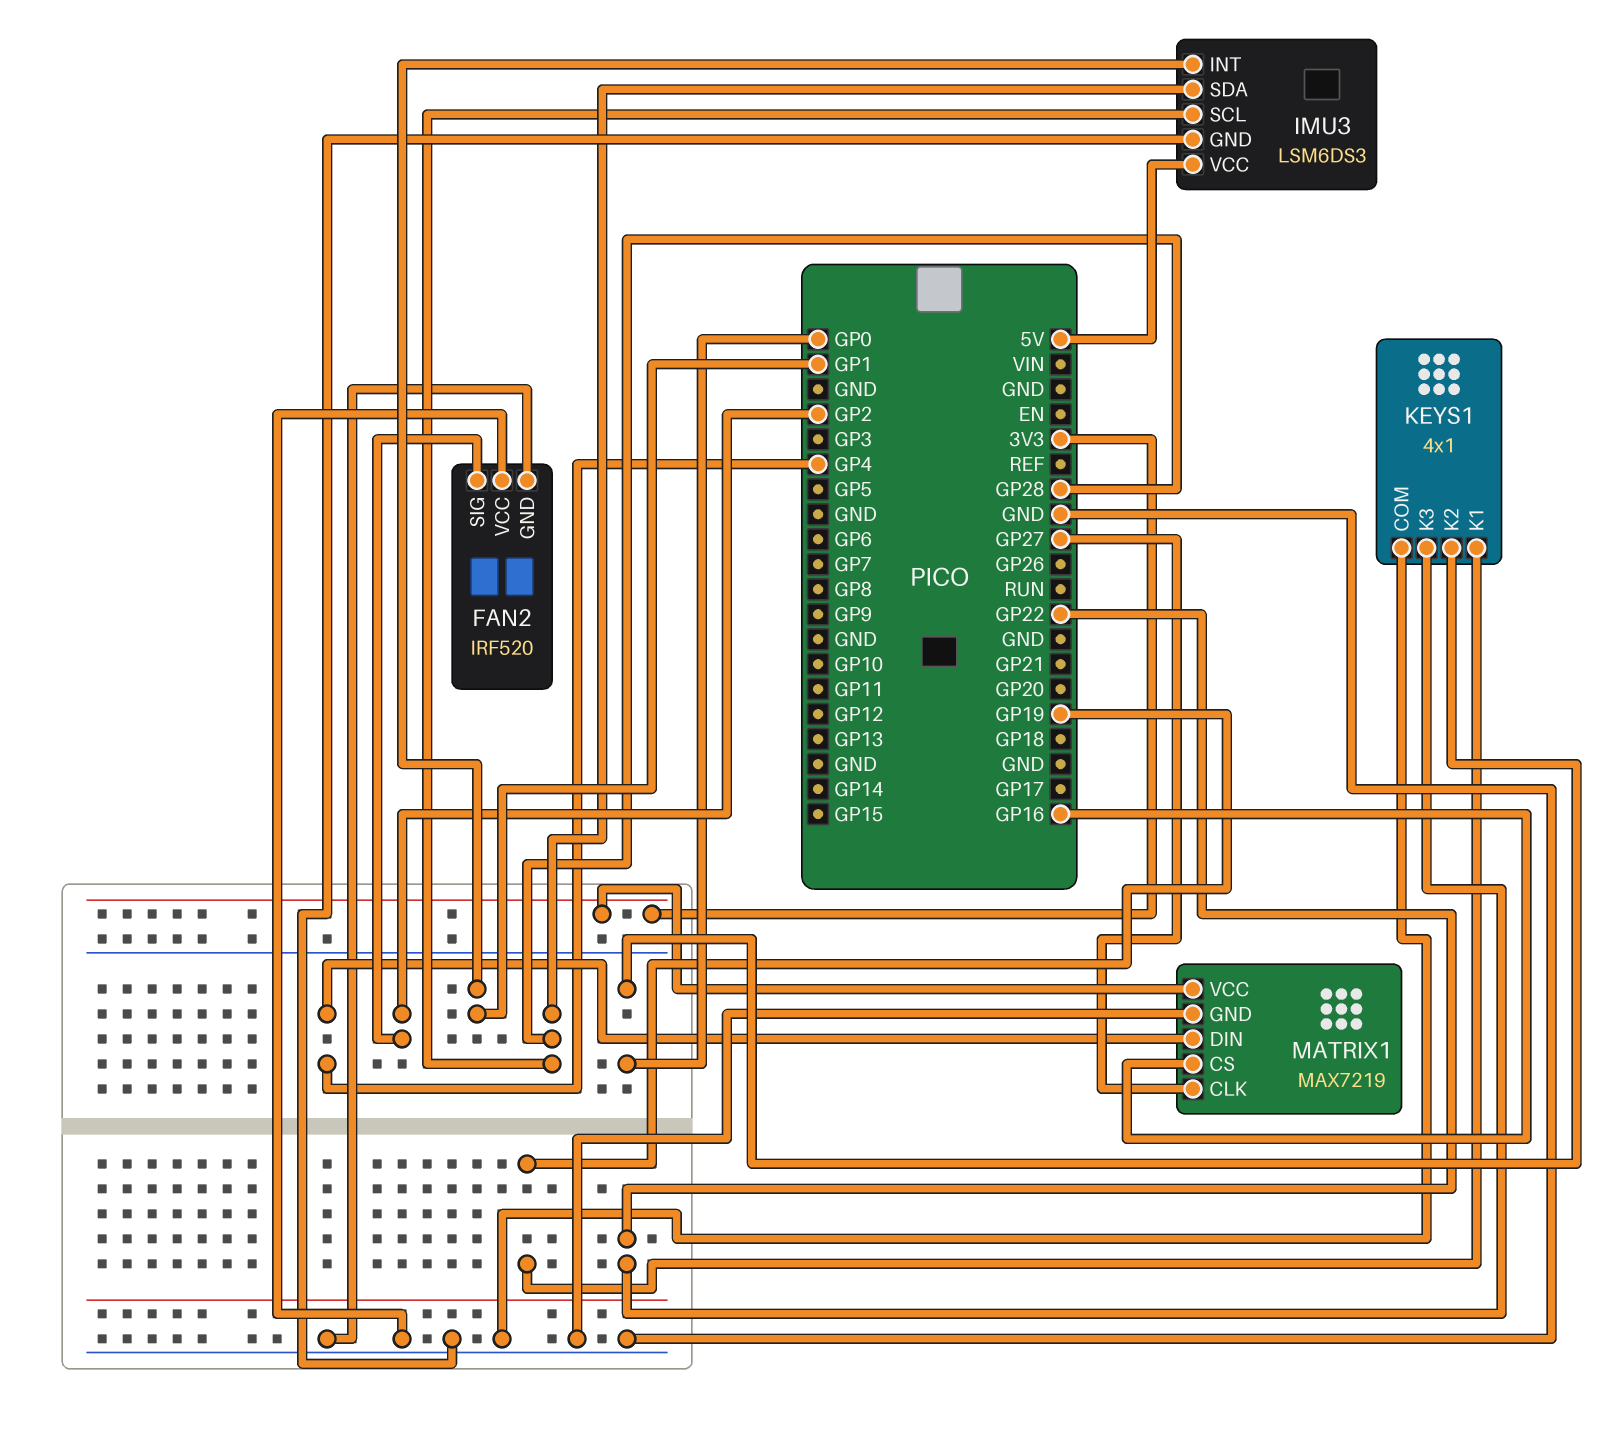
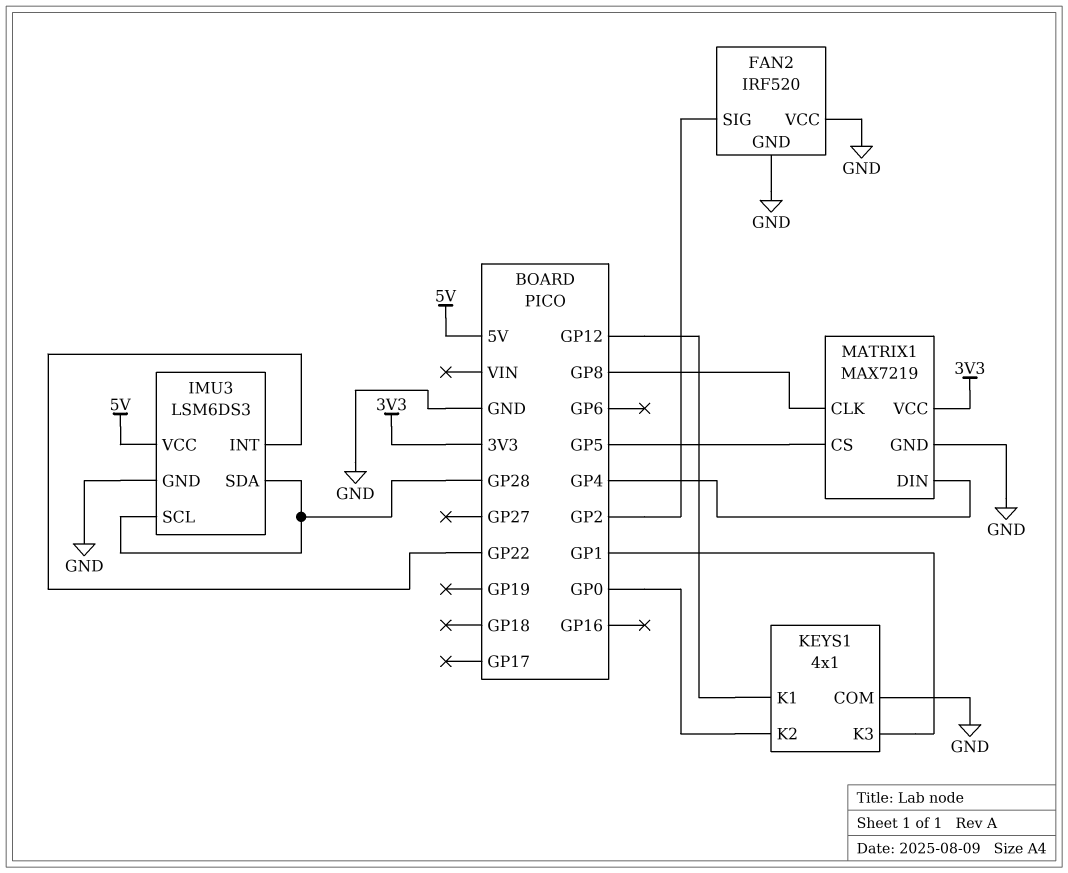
IMU3 pin INT: GP1 -> GP22
KEYS1 pin K1: GP19 -> GP12
KEYS1 pin K3: GP22 -> GP1
MATRIX1 pin CLK: GP27 -> GP8
MATRIX1 pin CS: GP16 -> GP5

